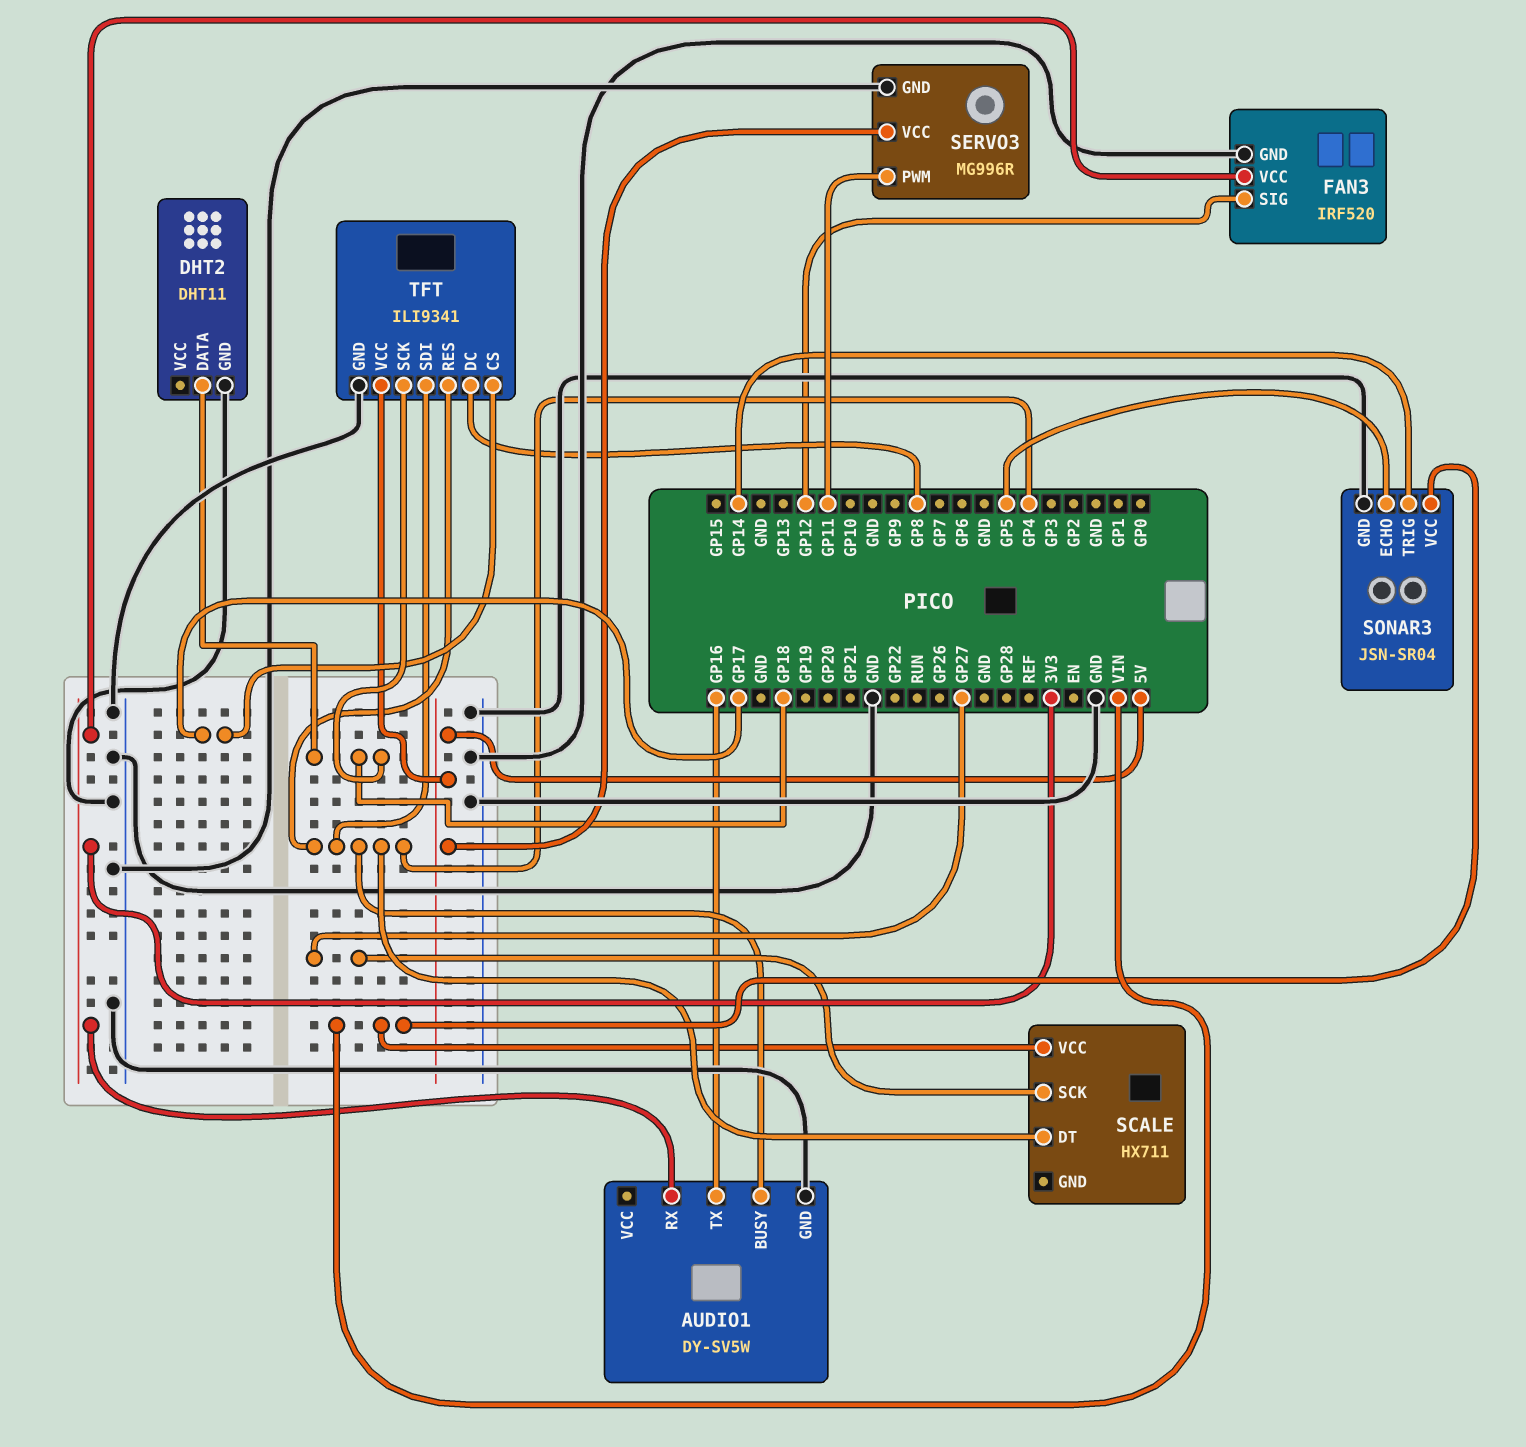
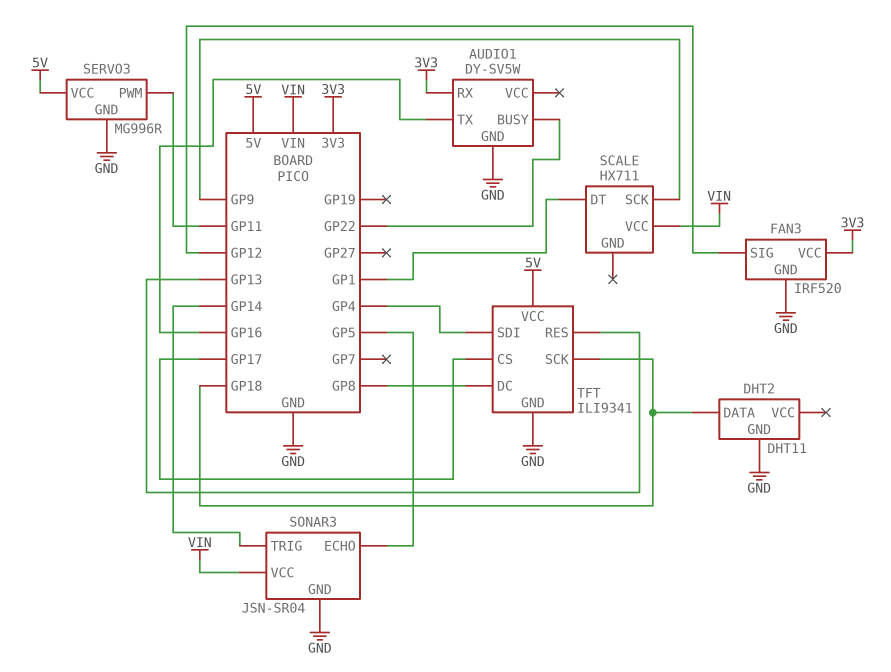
AUDIO1 pin BUSY: GP4 -> GP22
SCALE pin DT: GP4 -> GP1
SCALE pin SCK: GP27 -> GP9
TFT pin RES: GP4 -> GP13

